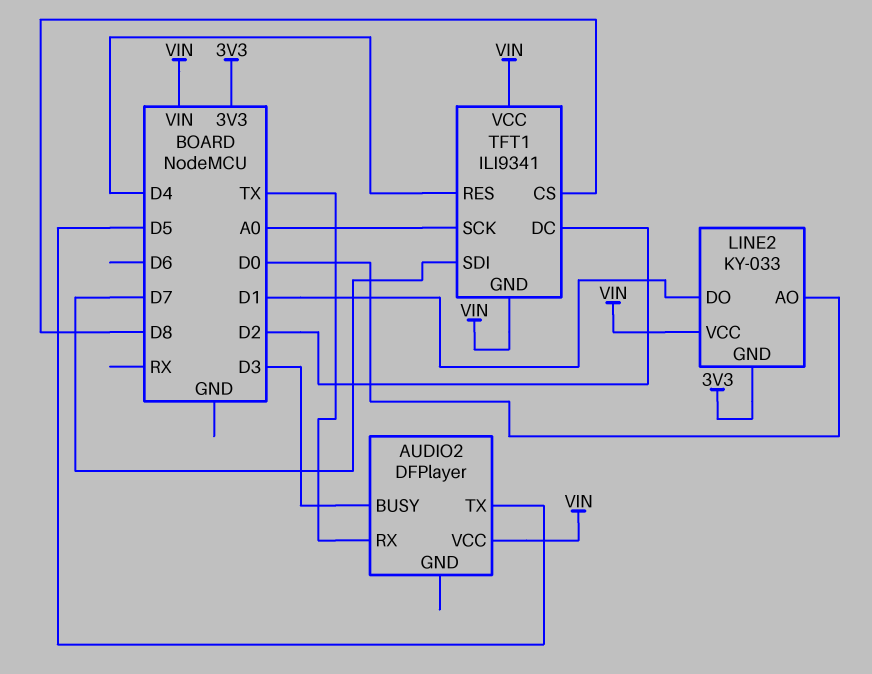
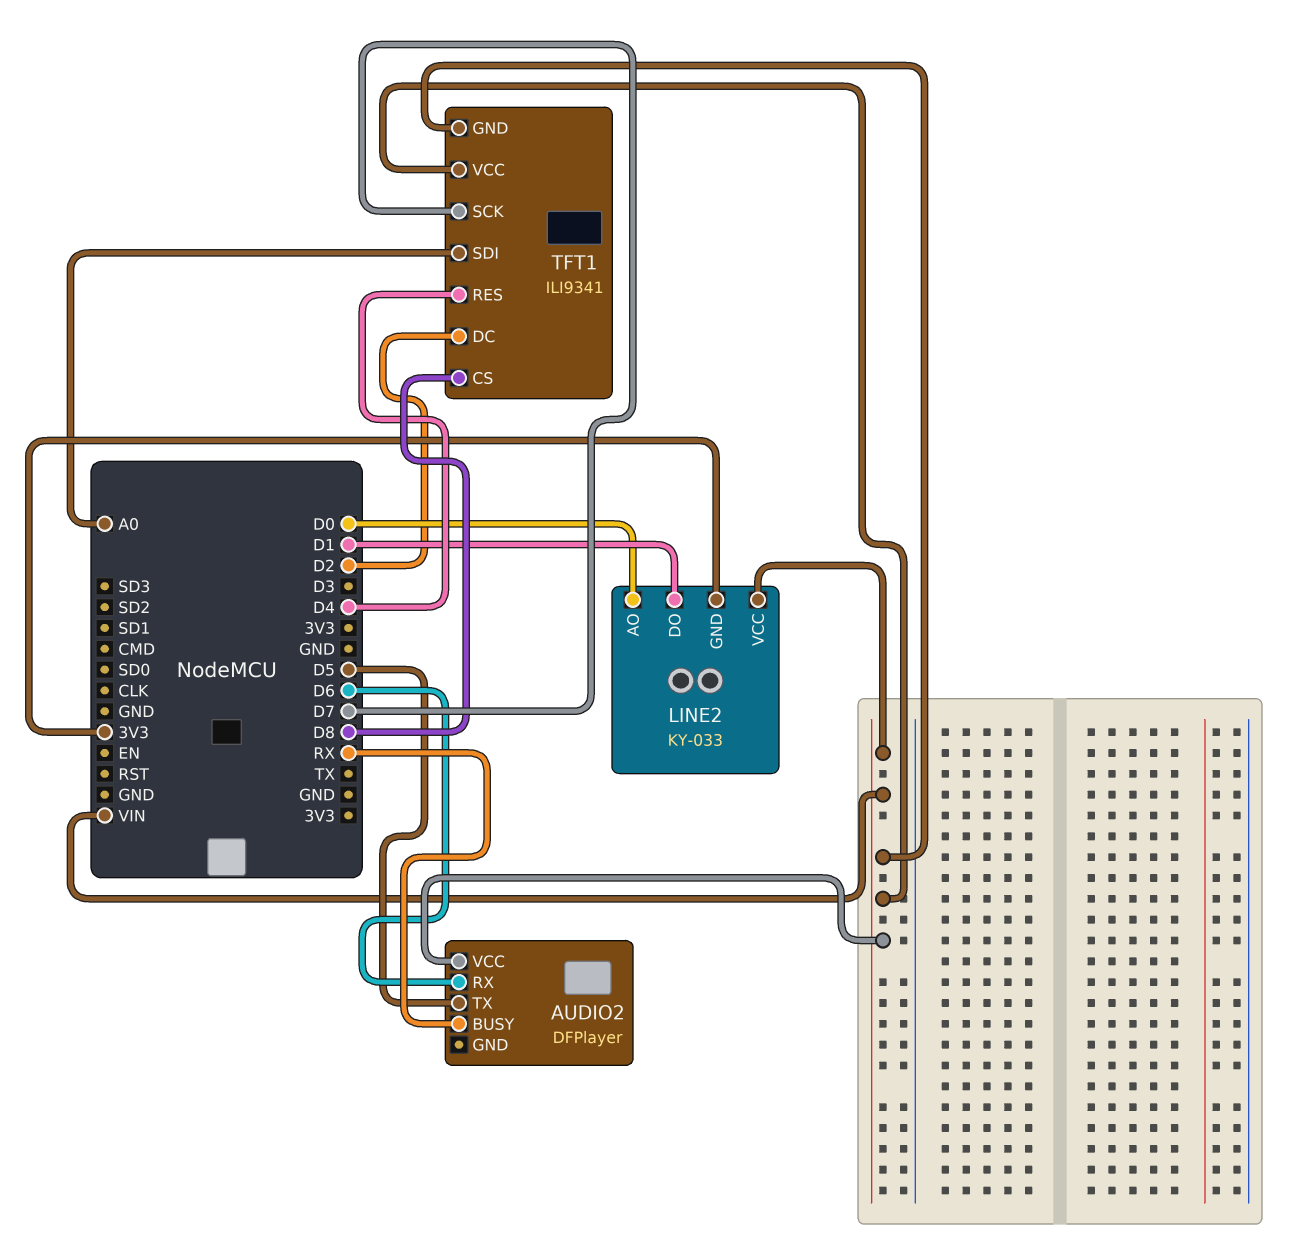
AUDIO2 pin BUSY: D3 -> RX
AUDIO2 pin RX: TX -> D6
TFT1 pin SCK: A0 -> D7
TFT1 pin SDI: D7 -> A0

